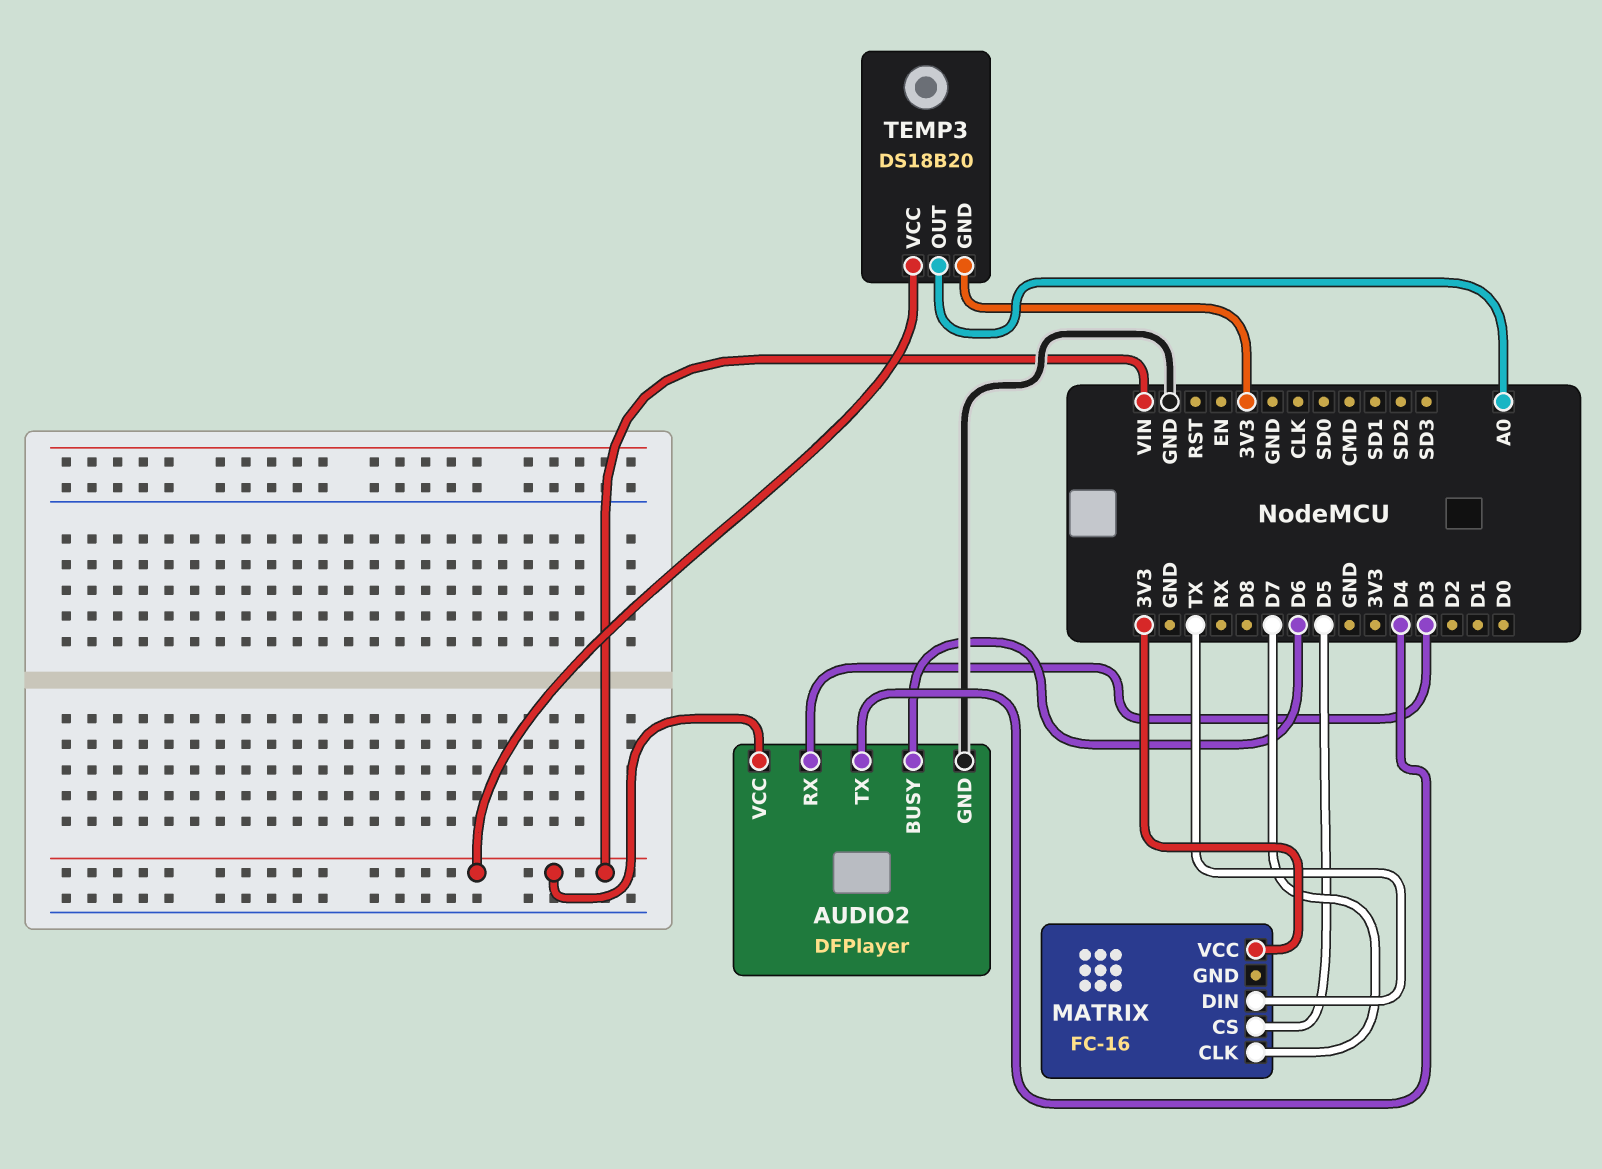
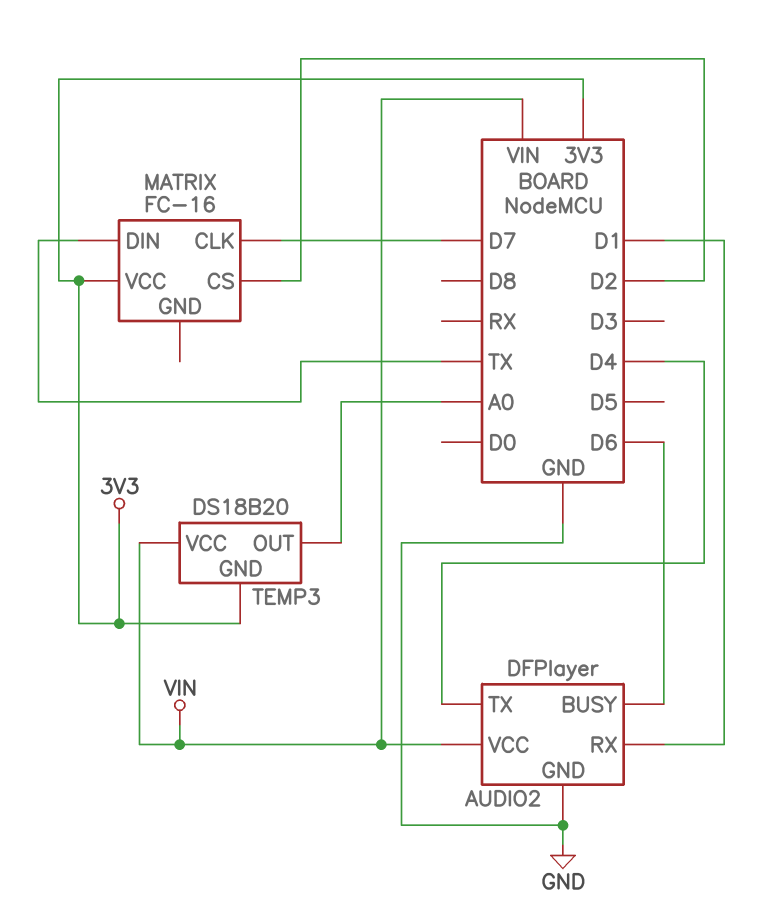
AUDIO2 pin RX: D3 -> D1
MATRIX pin CS: D5 -> D2

